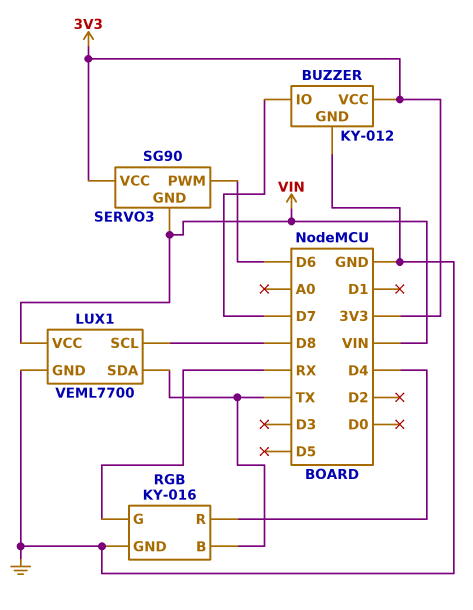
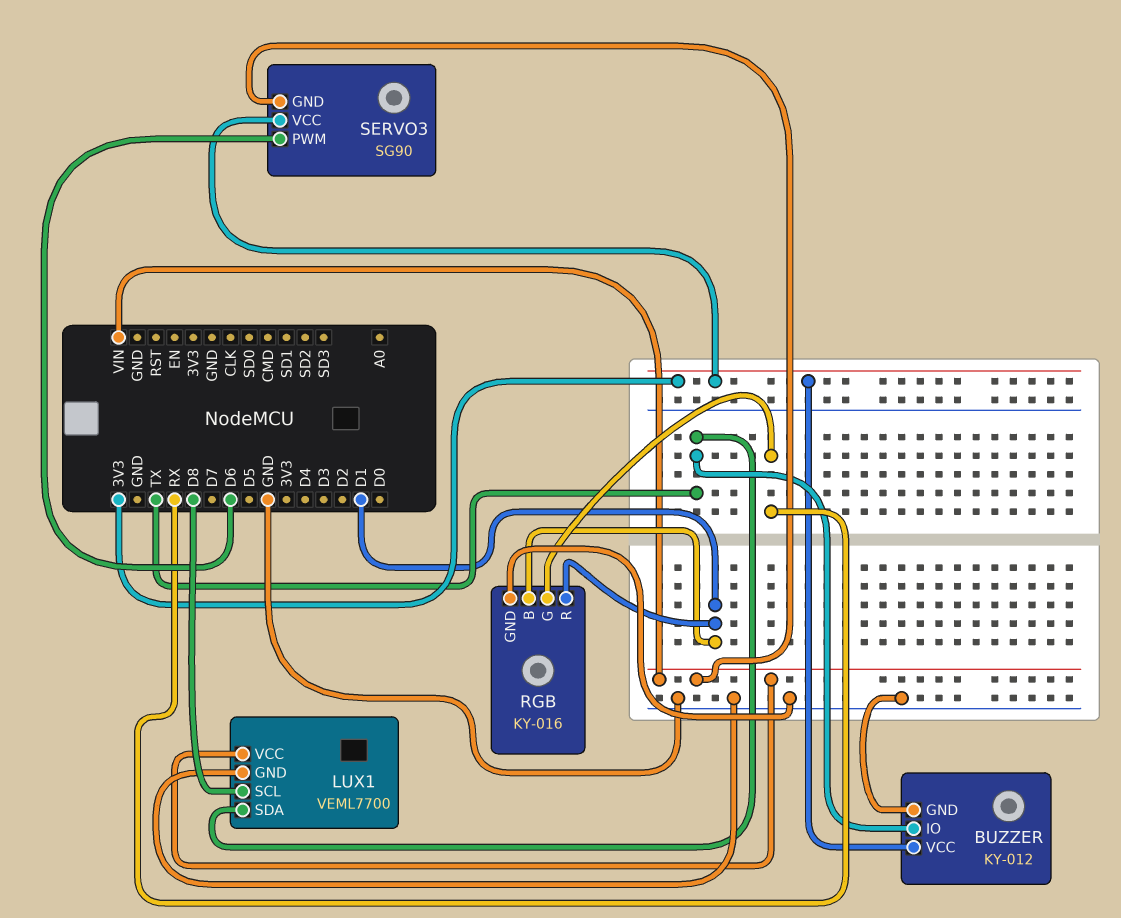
BUZZER pin IO: D7 -> TX
RGB pin B: TX -> D1
RGB pin R: D4 -> D1

